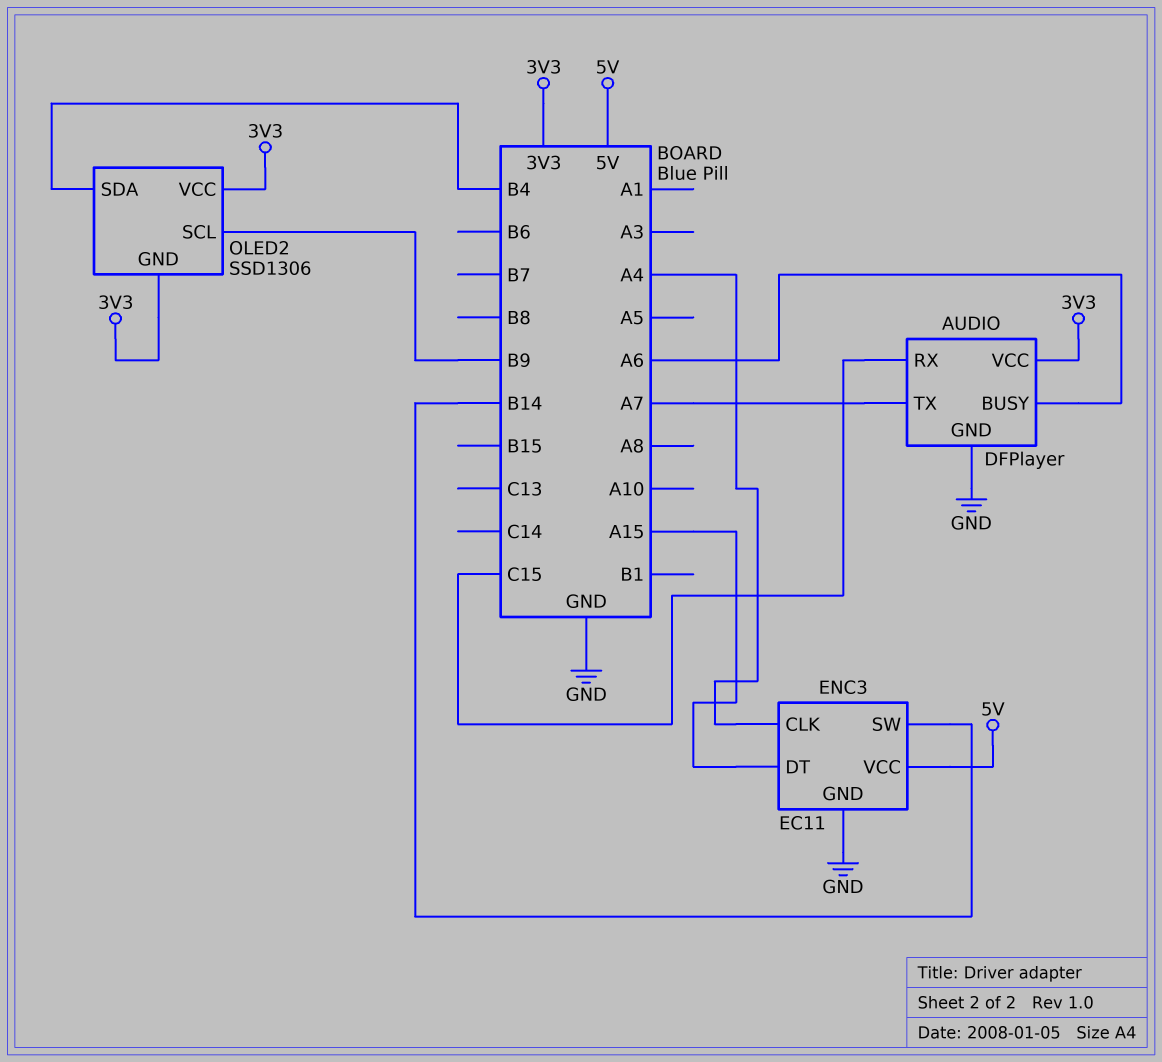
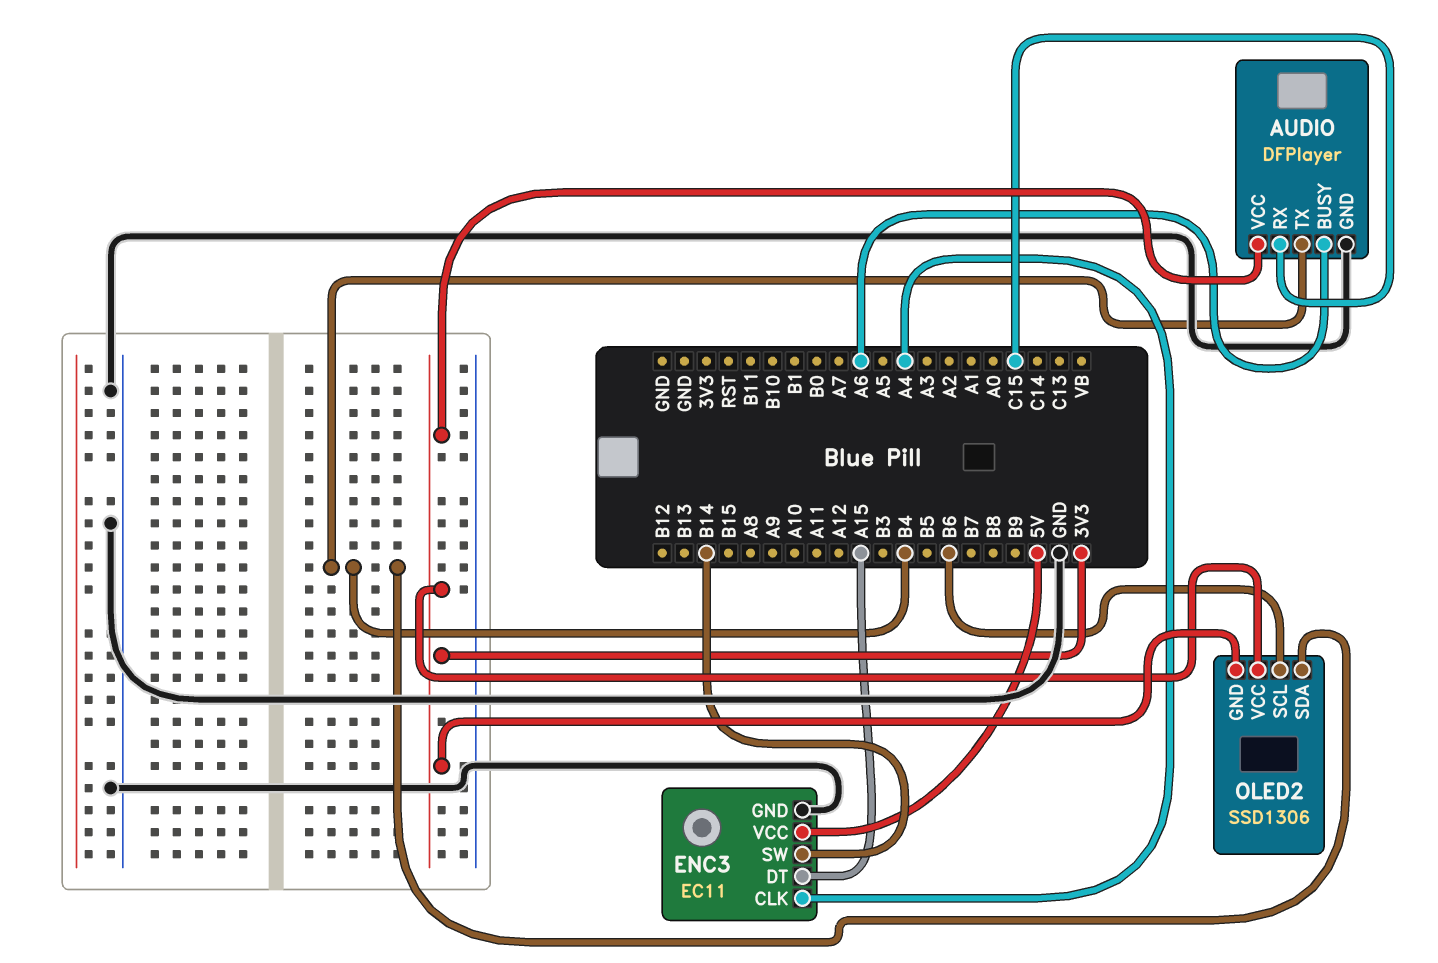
AUDIO pin TX: A7 -> B4
OLED2 pin SCL: B9 -> B6

